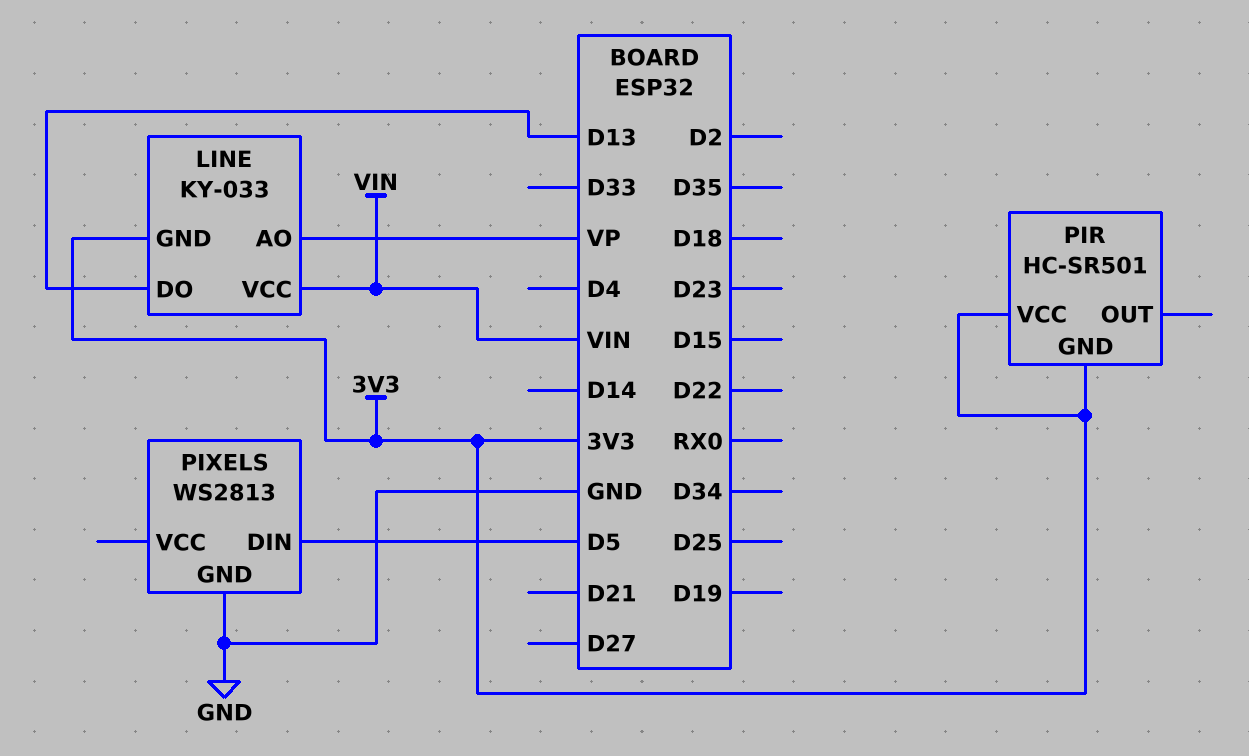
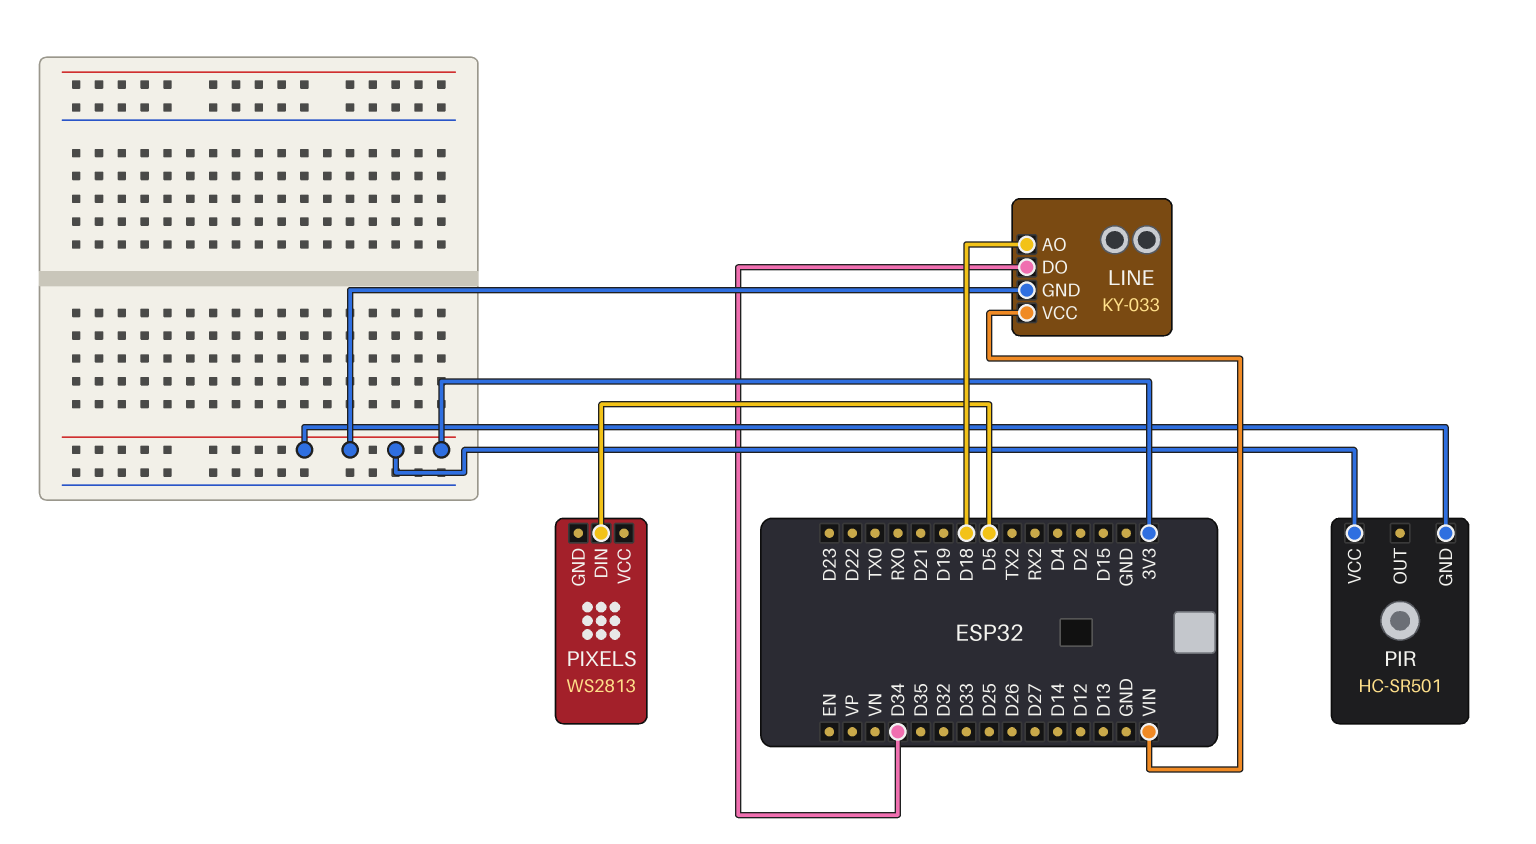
LINE pin AO: VP -> D18
LINE pin DO: D13 -> D34
PIXELS pin GND: GND -> none

